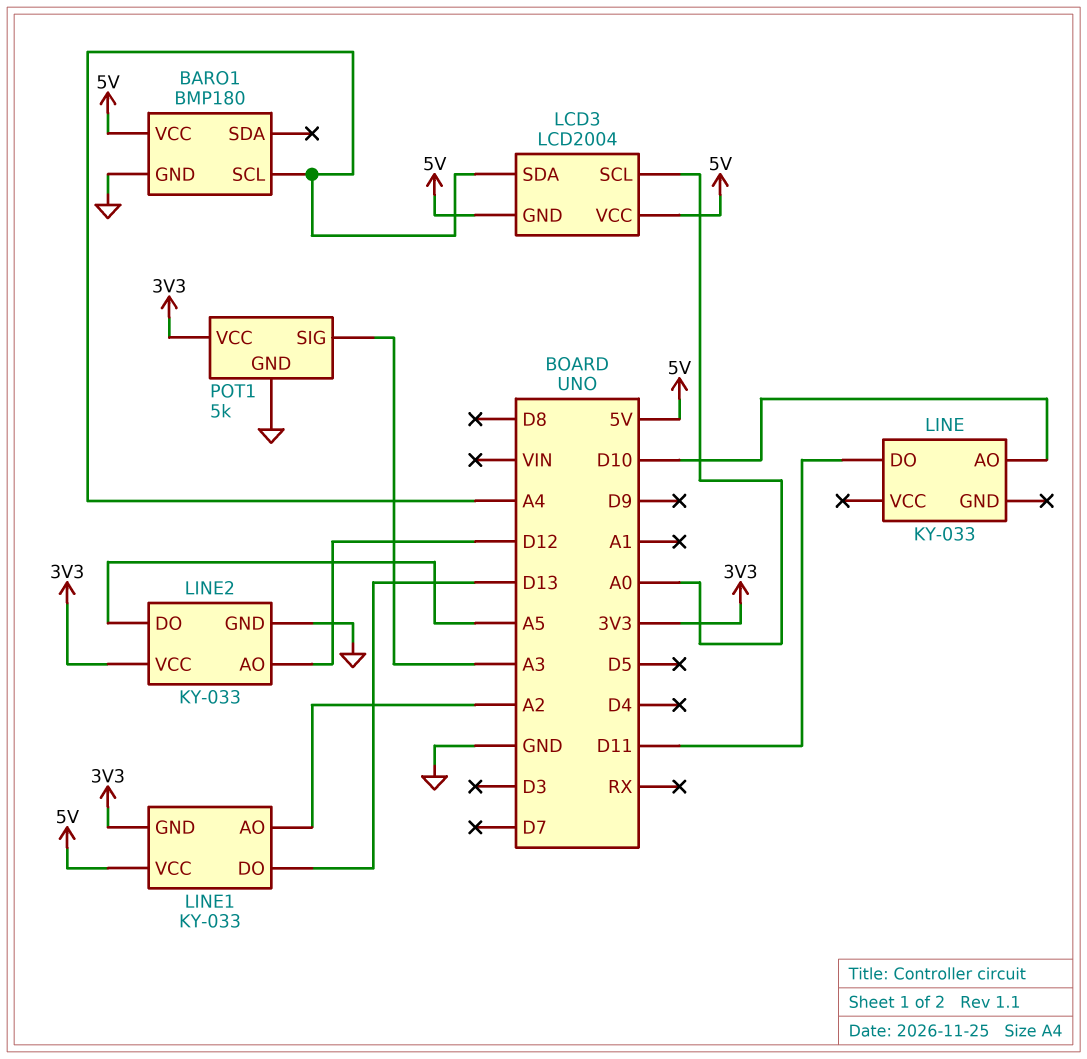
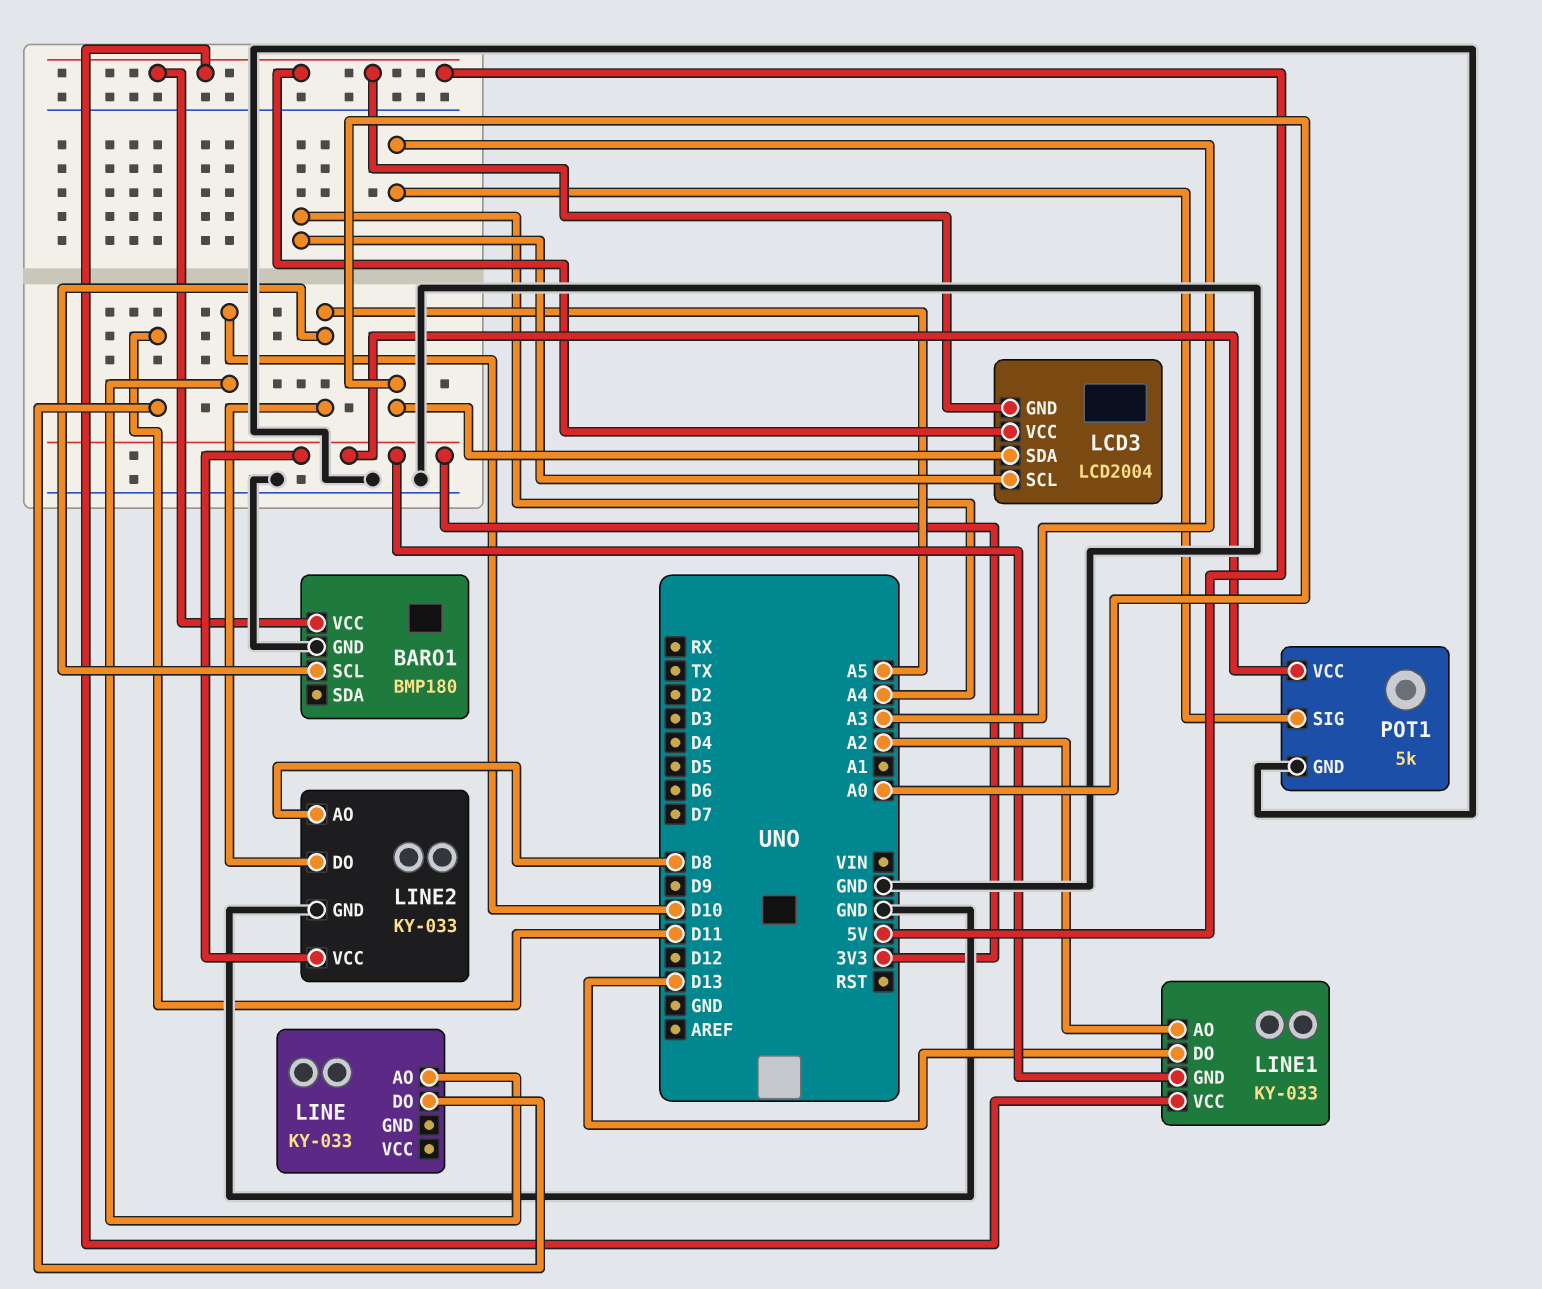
BARO1 pin SCL: A4 -> A5
LCD3 pin SCL: A0 -> A4
LCD3 pin SDA: A4 -> A0
LINE2 pin AO: D12 -> D8

